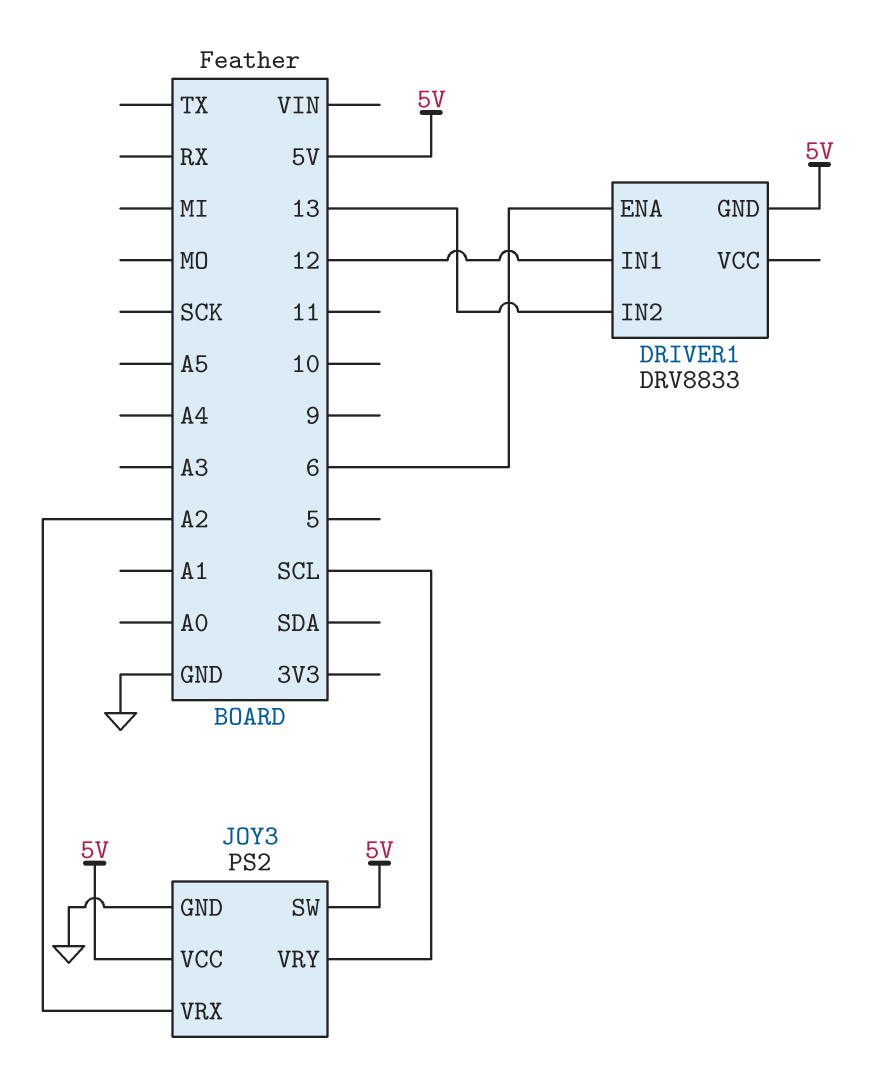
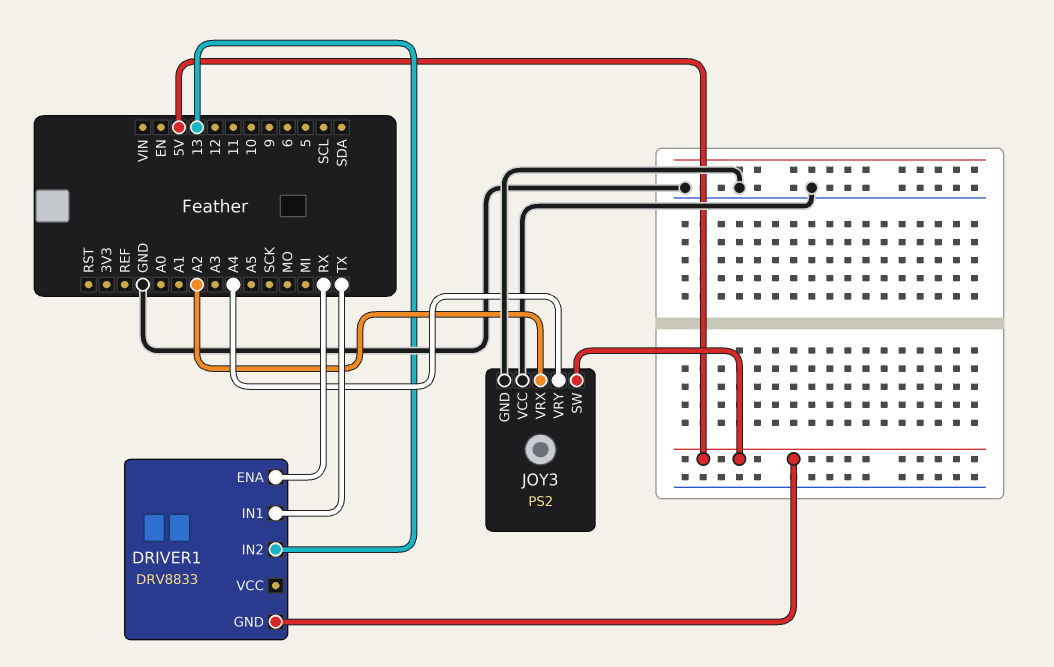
DRIVER1 pin ENA: 6 -> RX
DRIVER1 pin IN1: 12 -> TX
JOY3 pin VCC: 5V -> GND
JOY3 pin VRY: SCL -> A4

